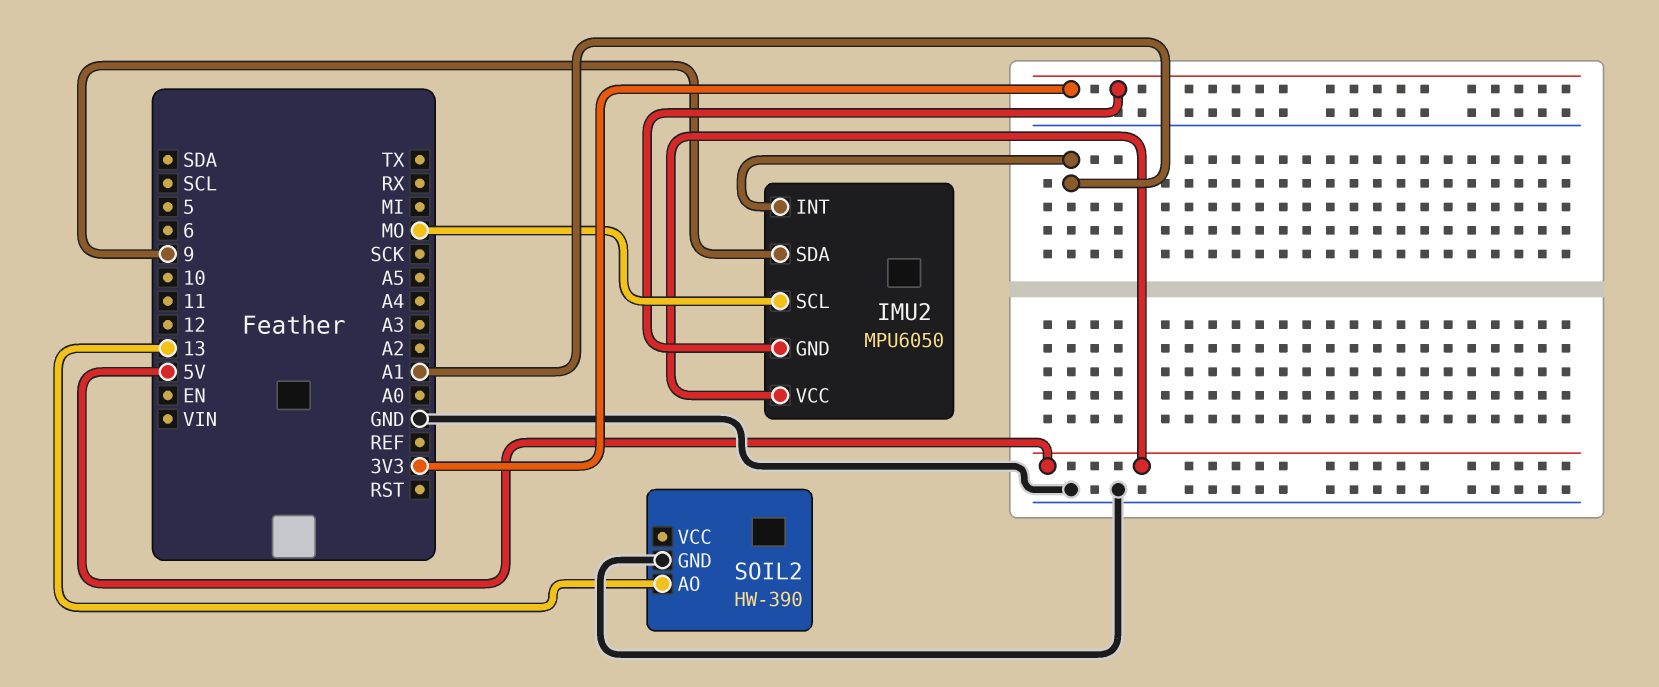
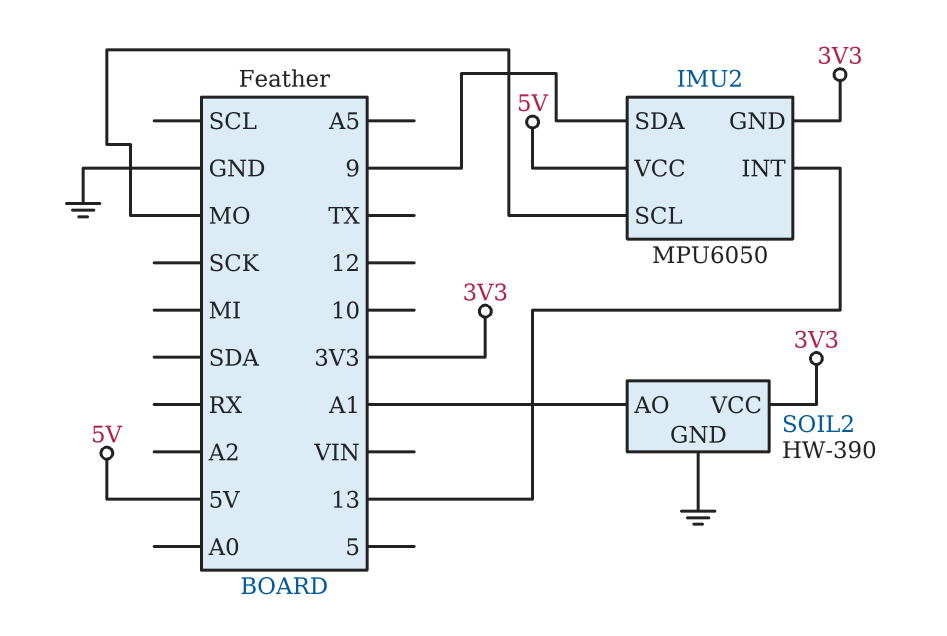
IMU2 pin INT: A1 -> 13
SOIL2 pin AO: 13 -> A1
SOIL2 pin VCC: none -> 3V3

